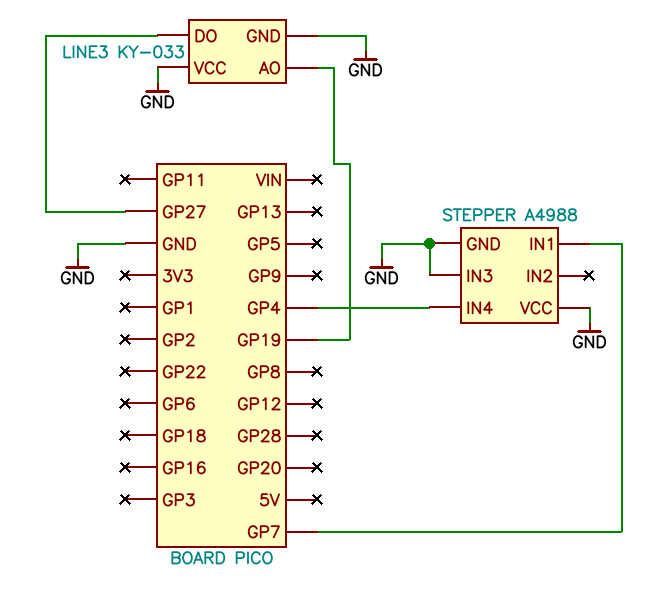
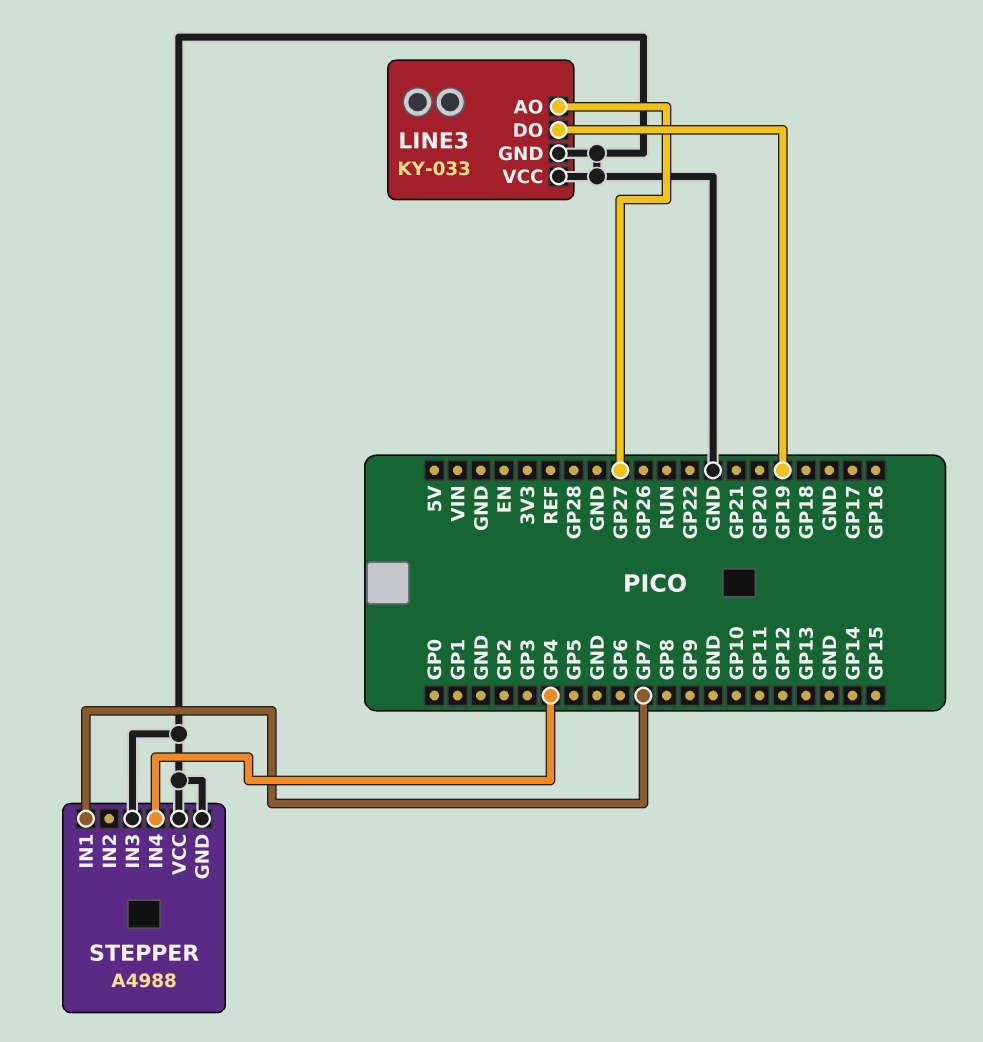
LINE3 pin AO: GP19 -> GP27
LINE3 pin DO: GP27 -> GP19

